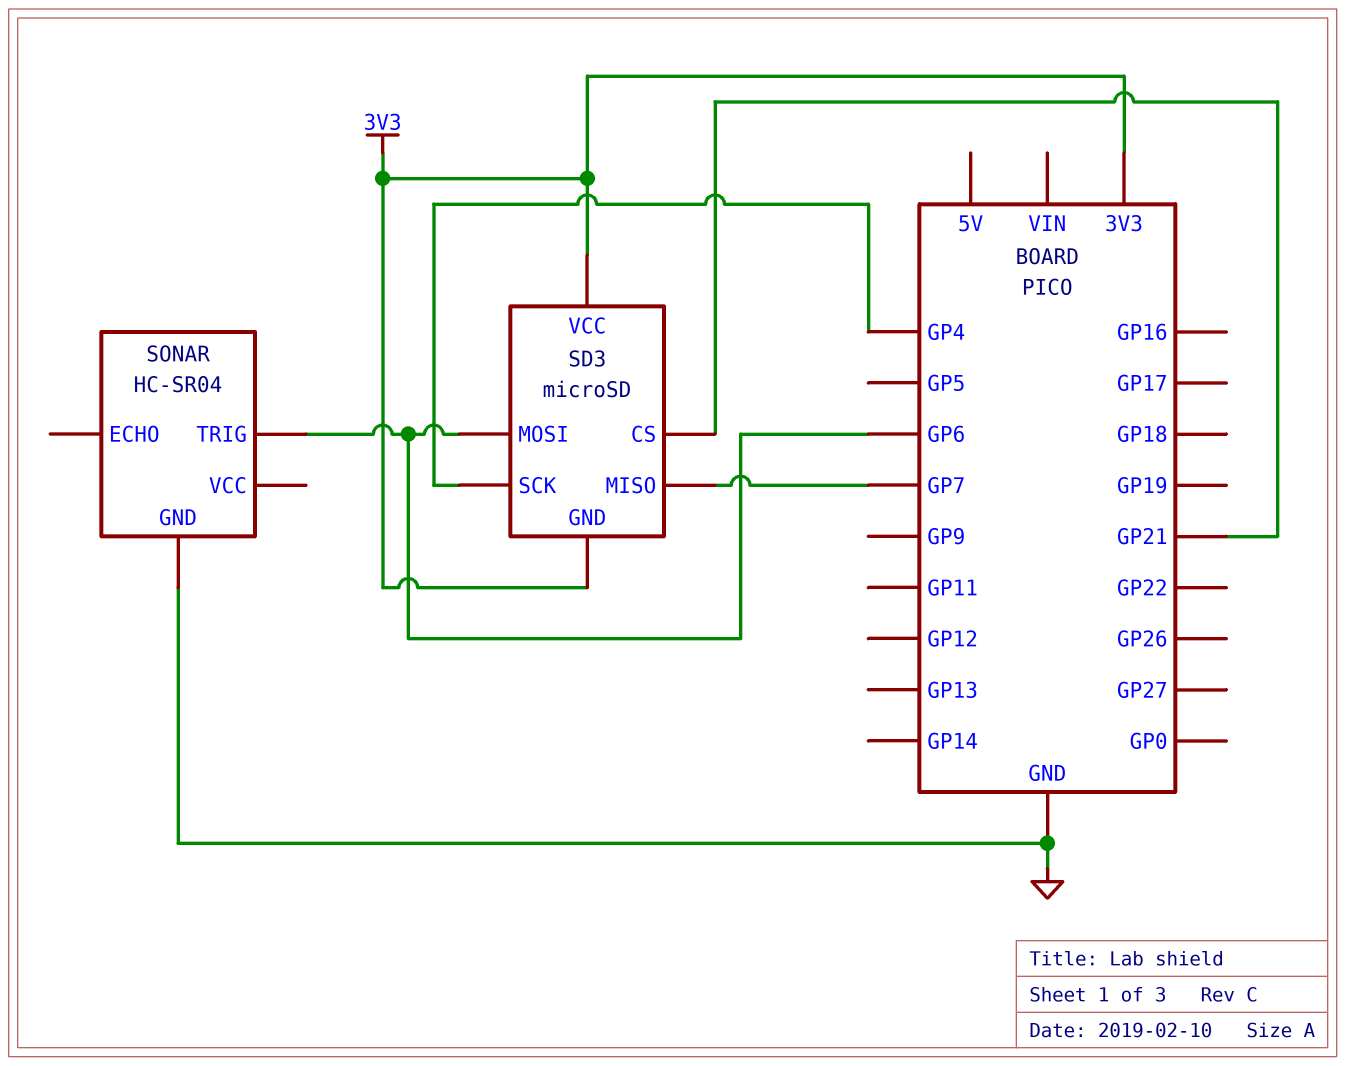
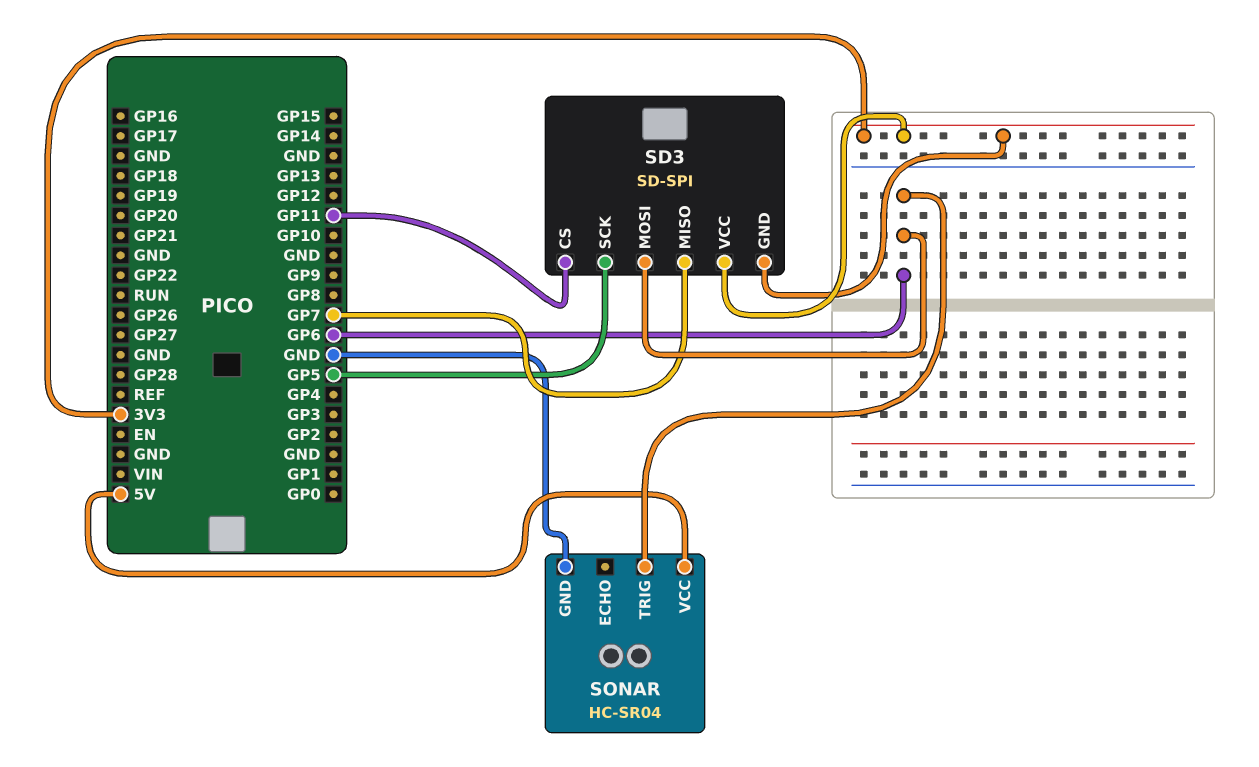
SD3: microSD -> SD-SPI
SD3 pin CS: GP21 -> GP11
SD3 pin SCK: GP4 -> GP5
SONAR pin VCC: none -> 5V

